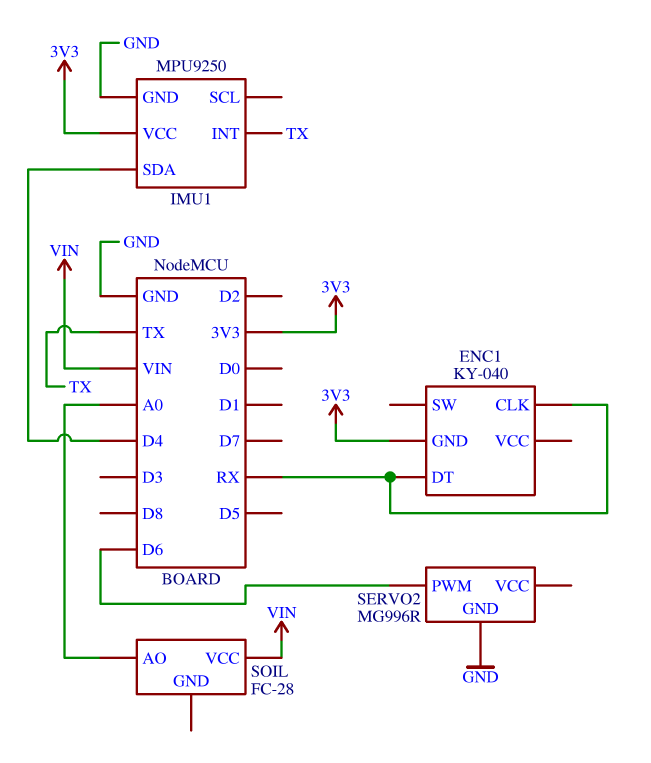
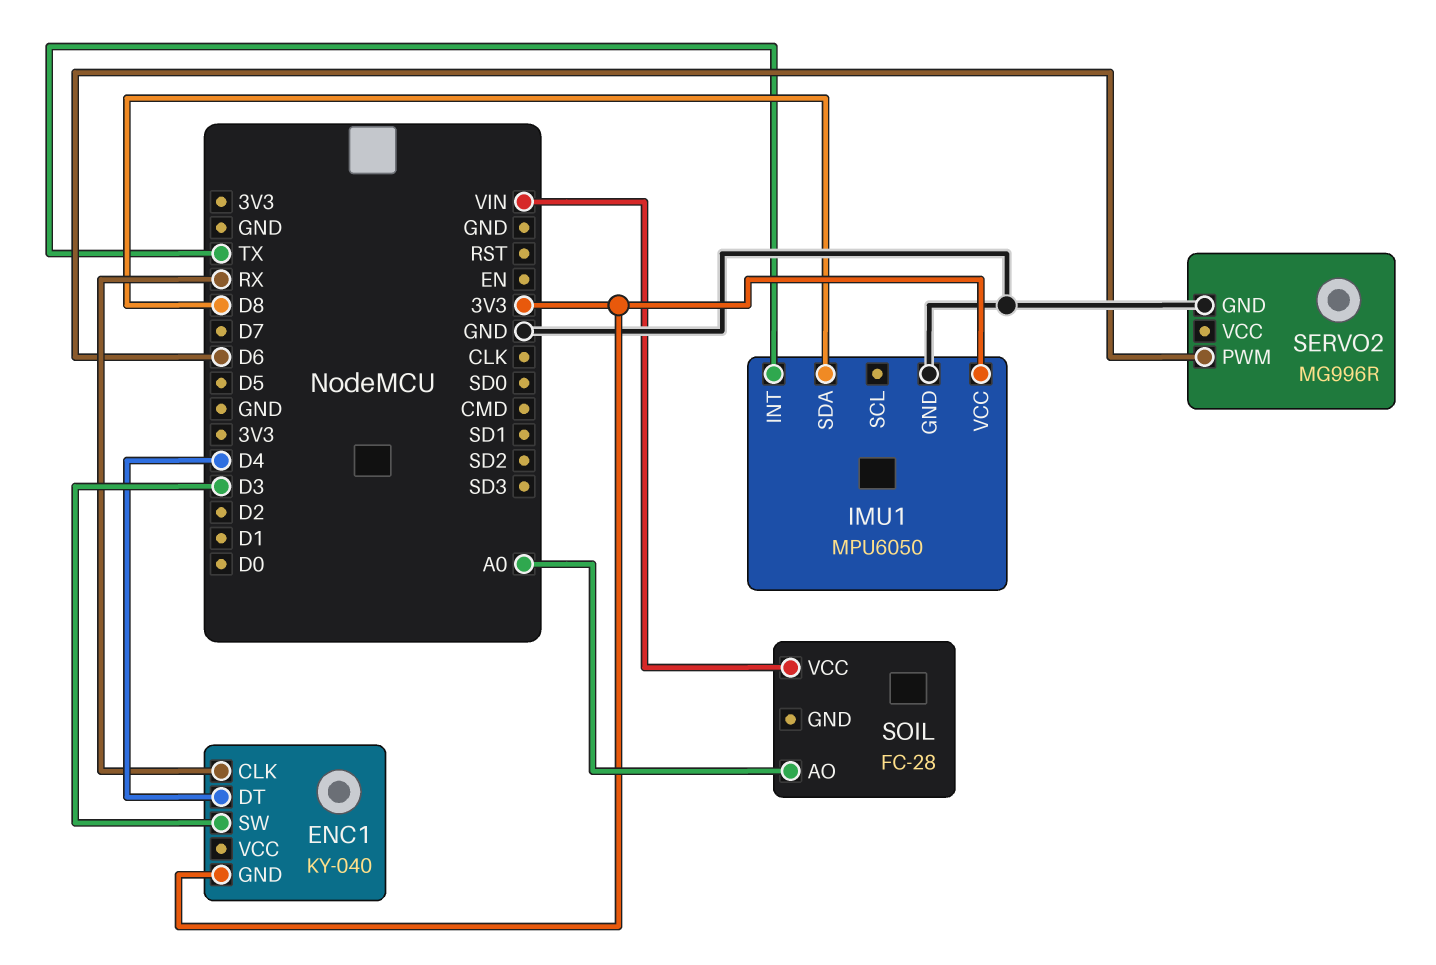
ENC1 pin DT: RX -> D4
ENC1 pin SW: none -> D3
IMU1: MPU9250 -> MPU6050
IMU1 pin SDA: D4 -> D8

